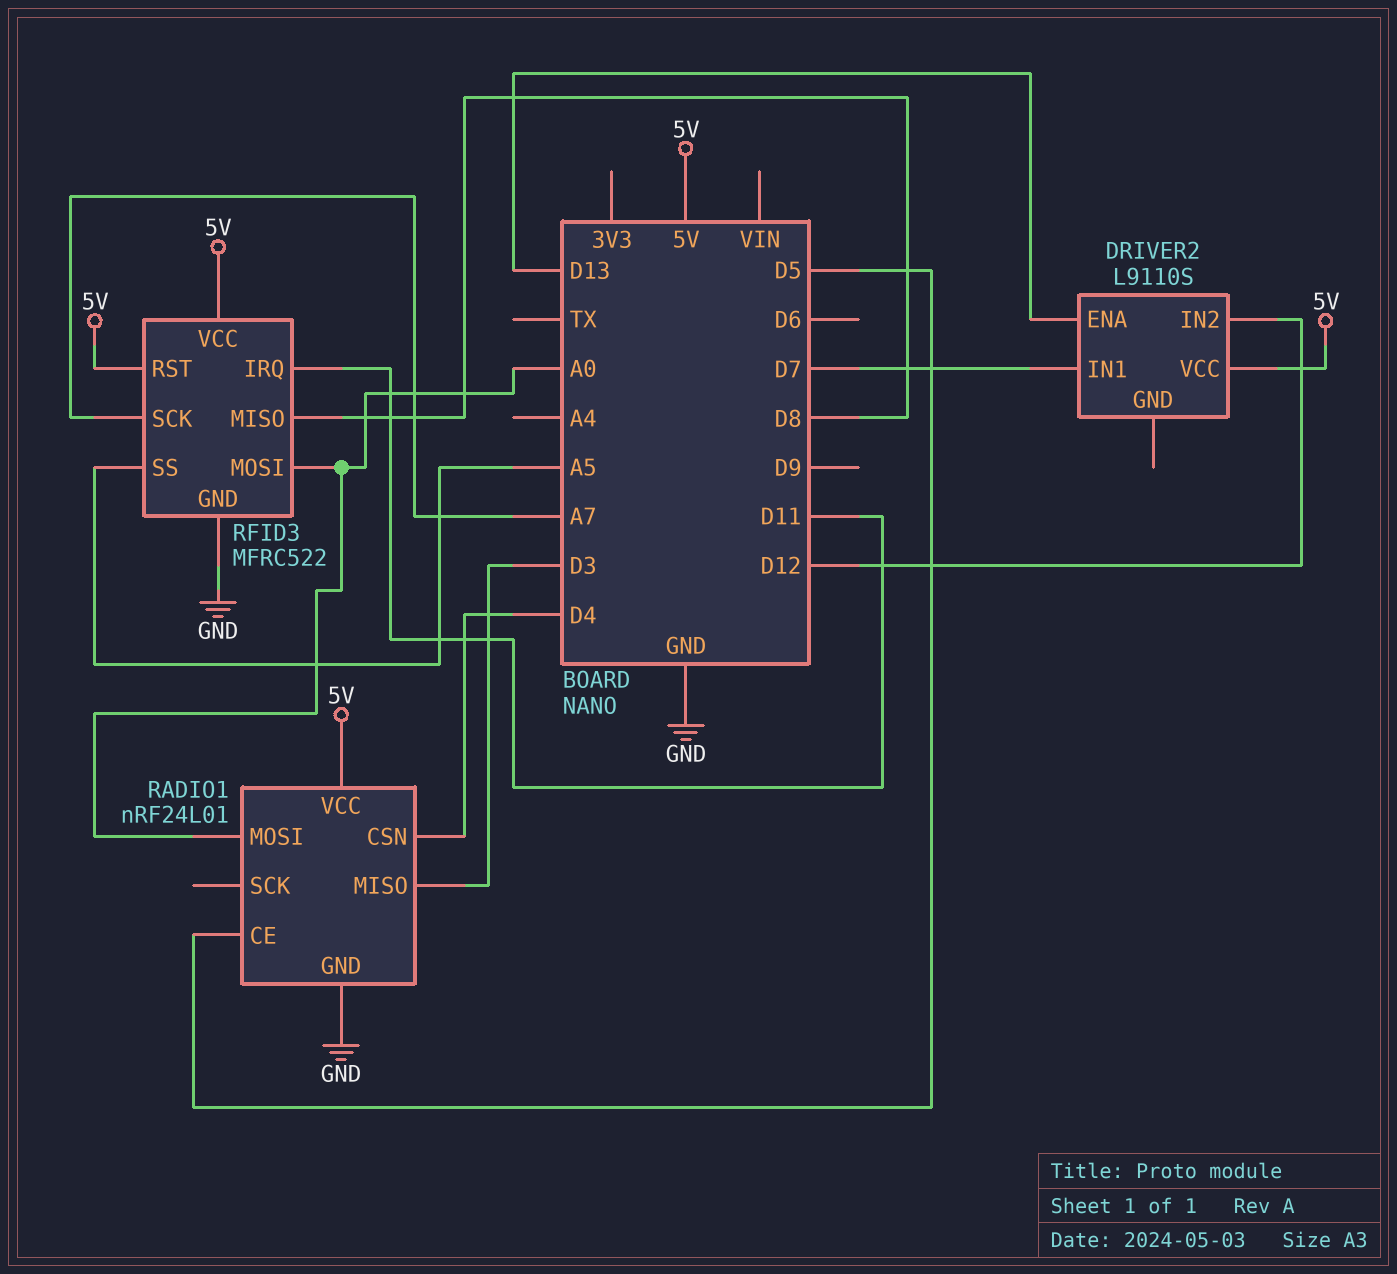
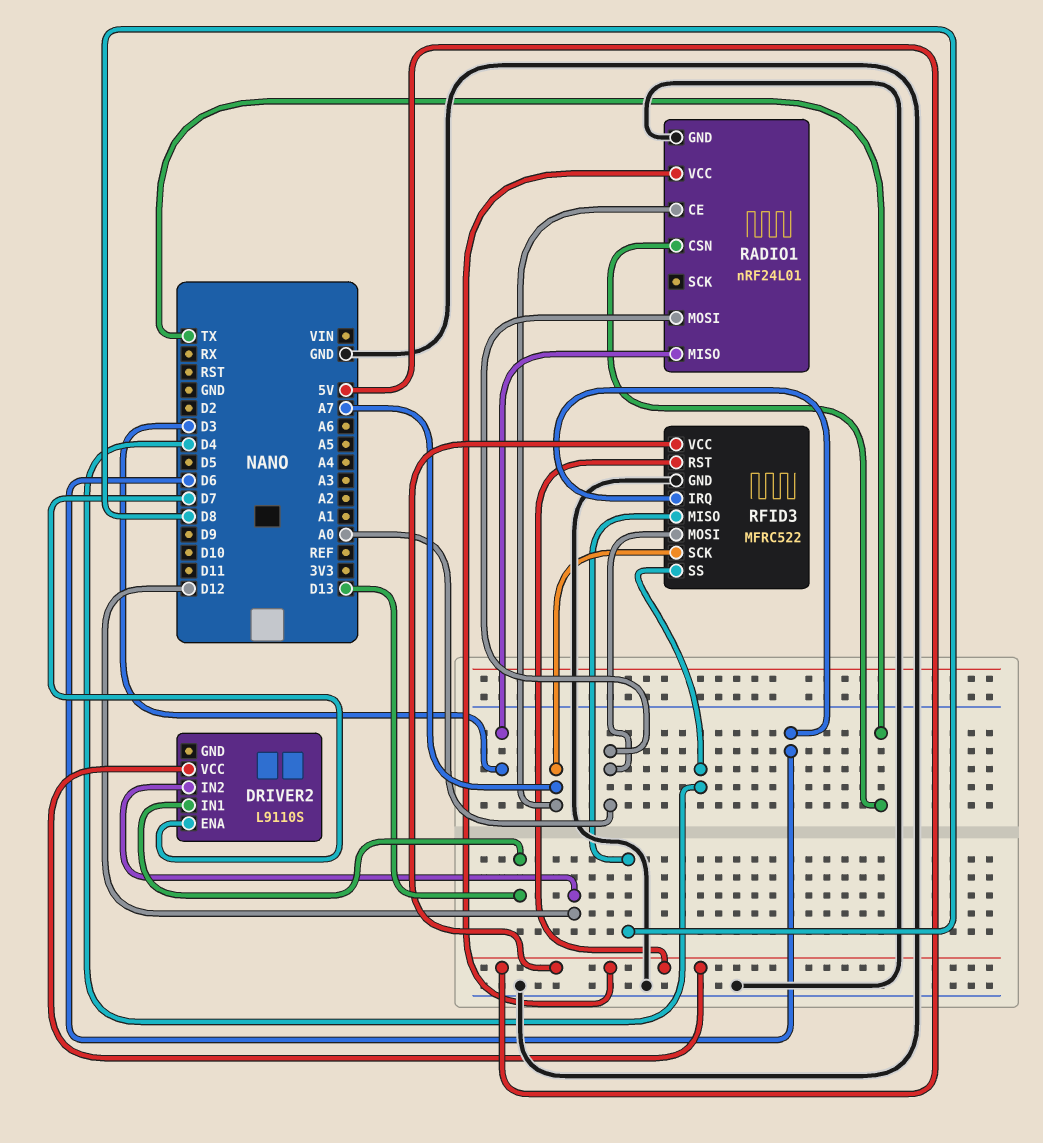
DRIVER2 pin ENA: D13 -> D7
DRIVER2 pin IN1: D7 -> D13
RADIO1 pin CE: D5 -> A7
RADIO1 pin CSN: D4 -> TX
RFID3 pin IRQ: D11 -> D6
RFID3 pin SS: A5 -> D4

